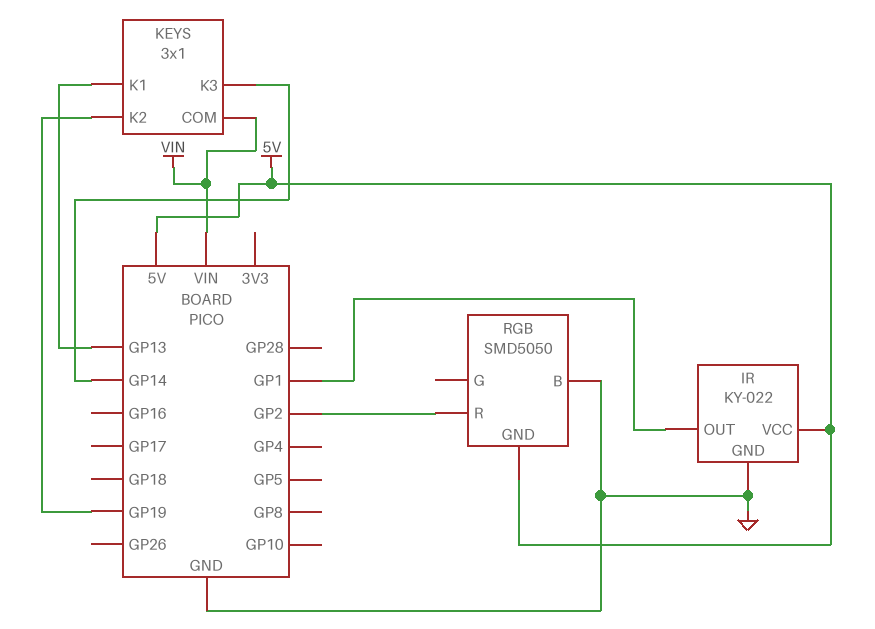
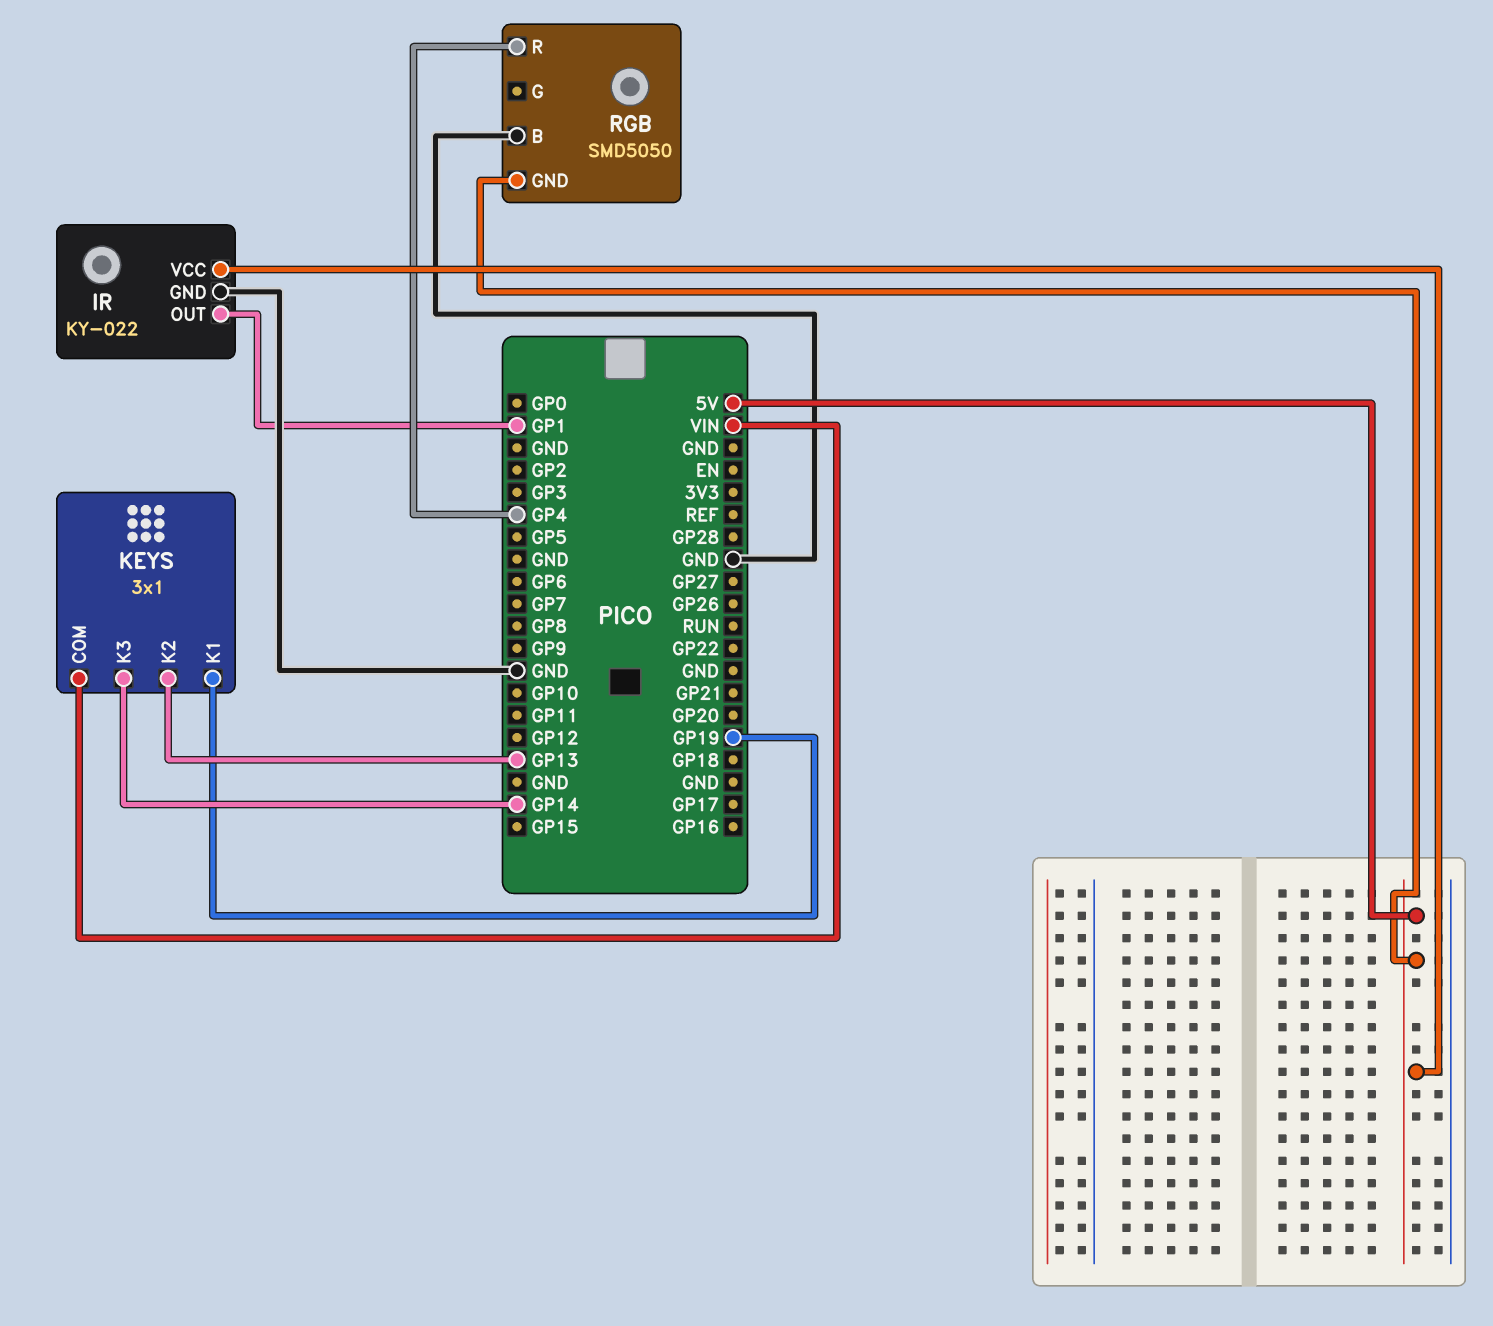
KEYS pin K1: GP13 -> GP19
KEYS pin K2: GP19 -> GP13
RGB pin R: GP2 -> GP4

